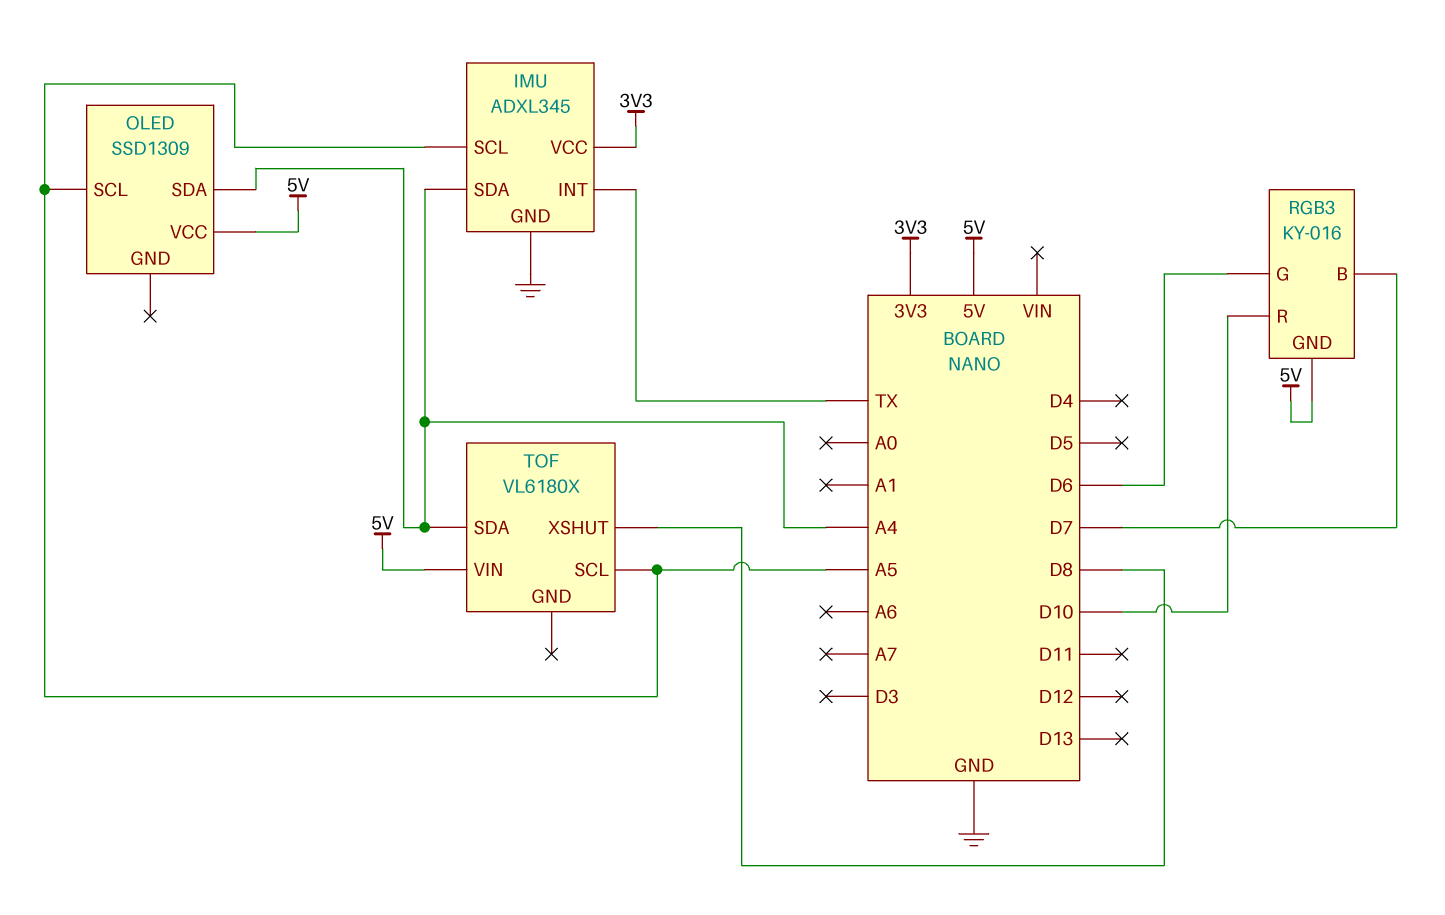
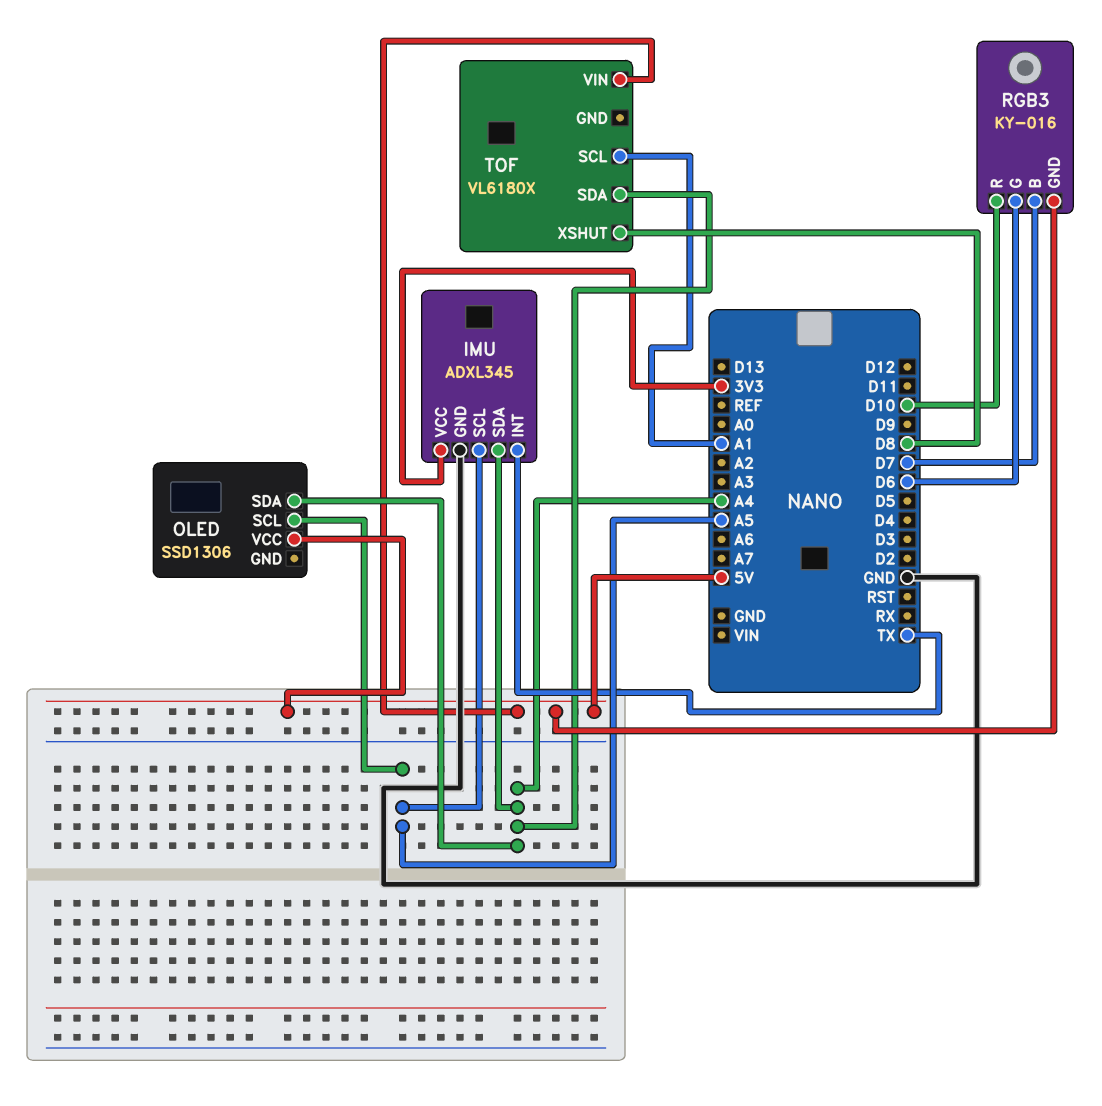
OLED: SSD1309 -> SSD1306
TOF pin SCL: A5 -> A1

